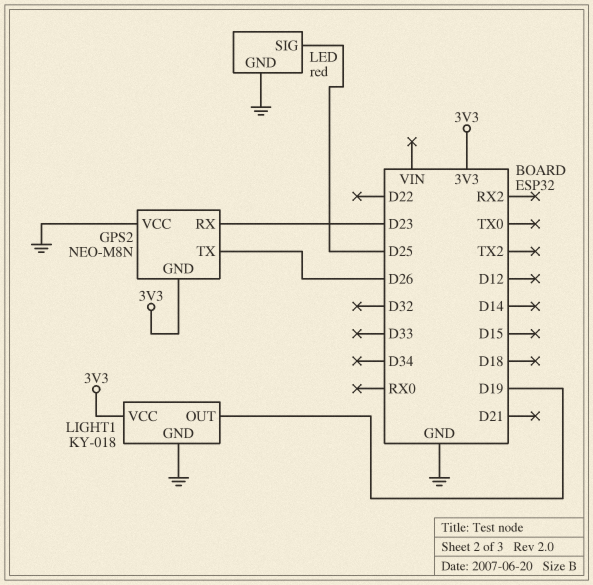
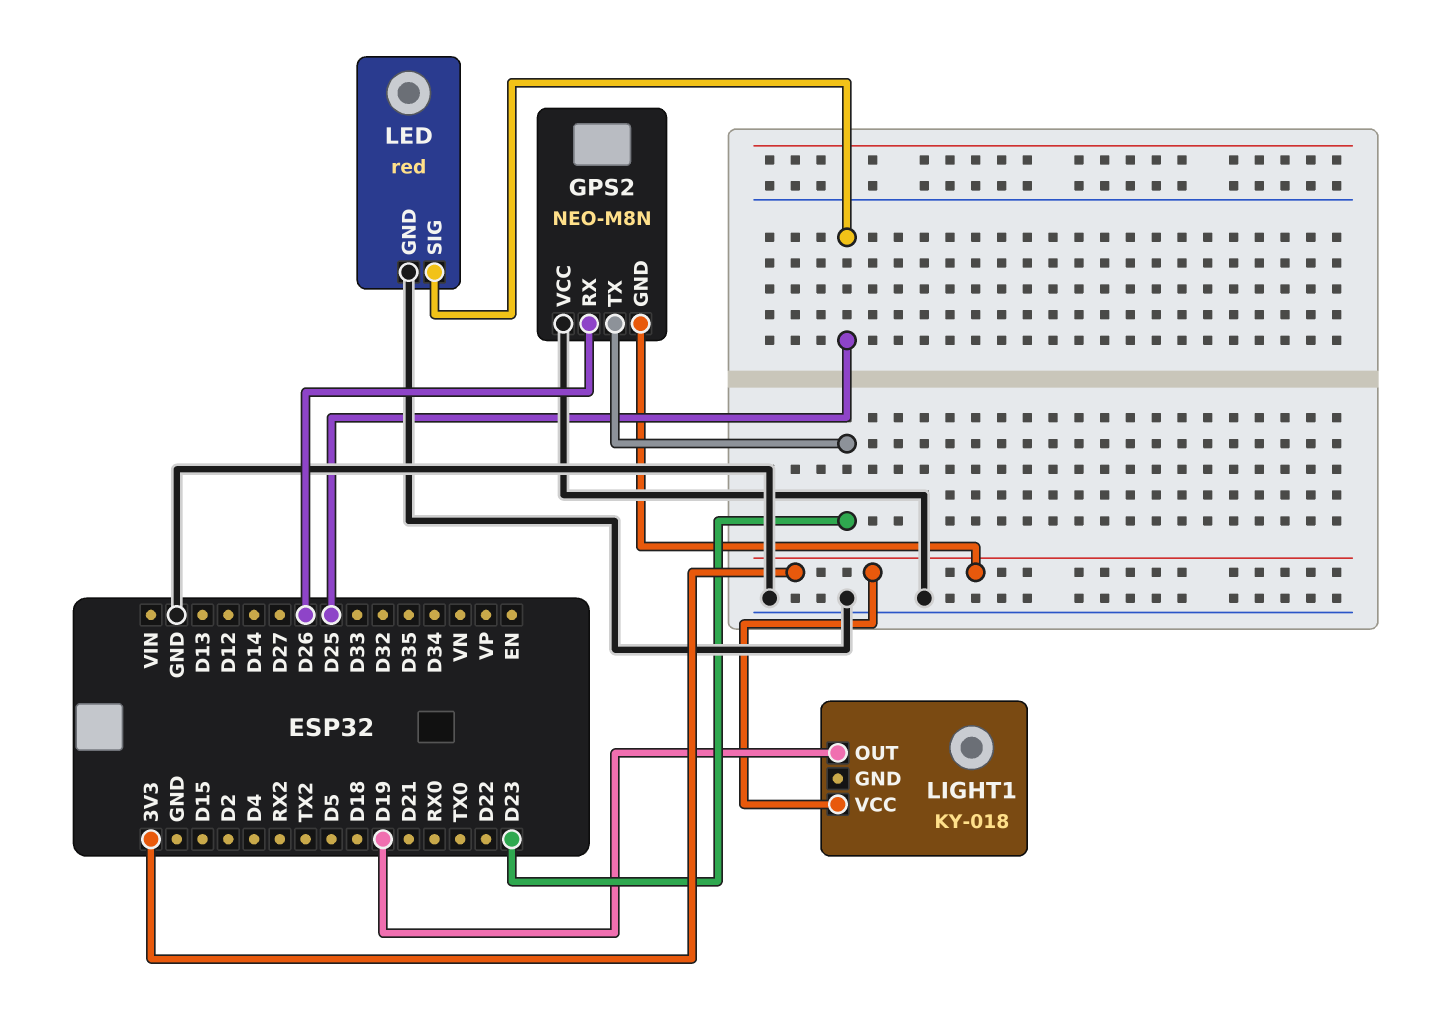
GPS2 pin RX: D23 -> D26
GPS2 pin TX: D26 -> D23
LIGHT1 pin GND: GND -> none

